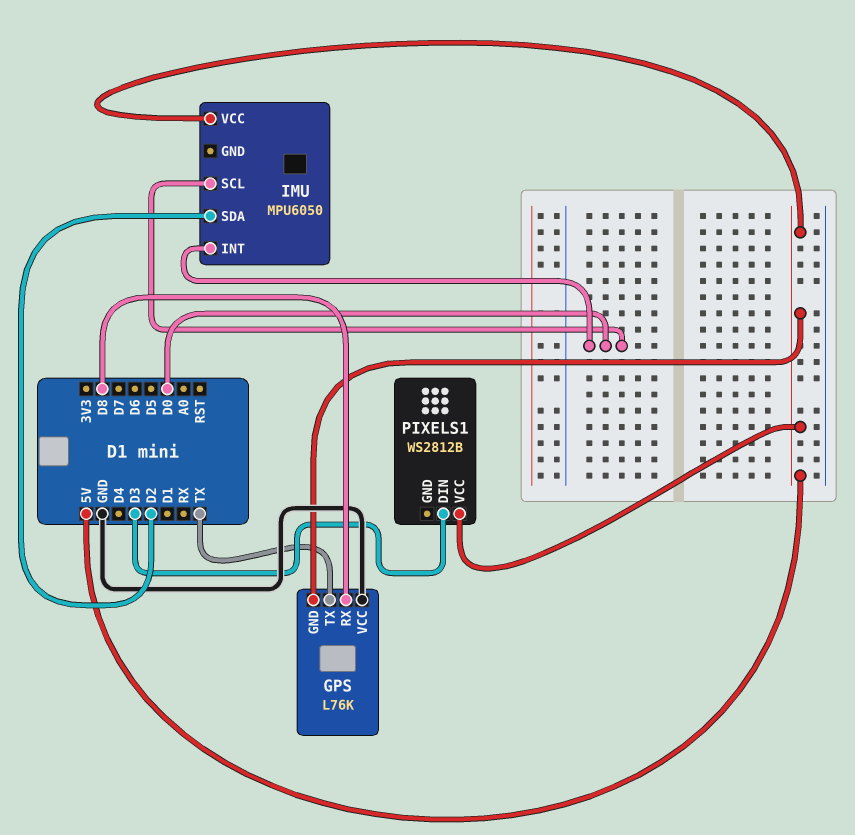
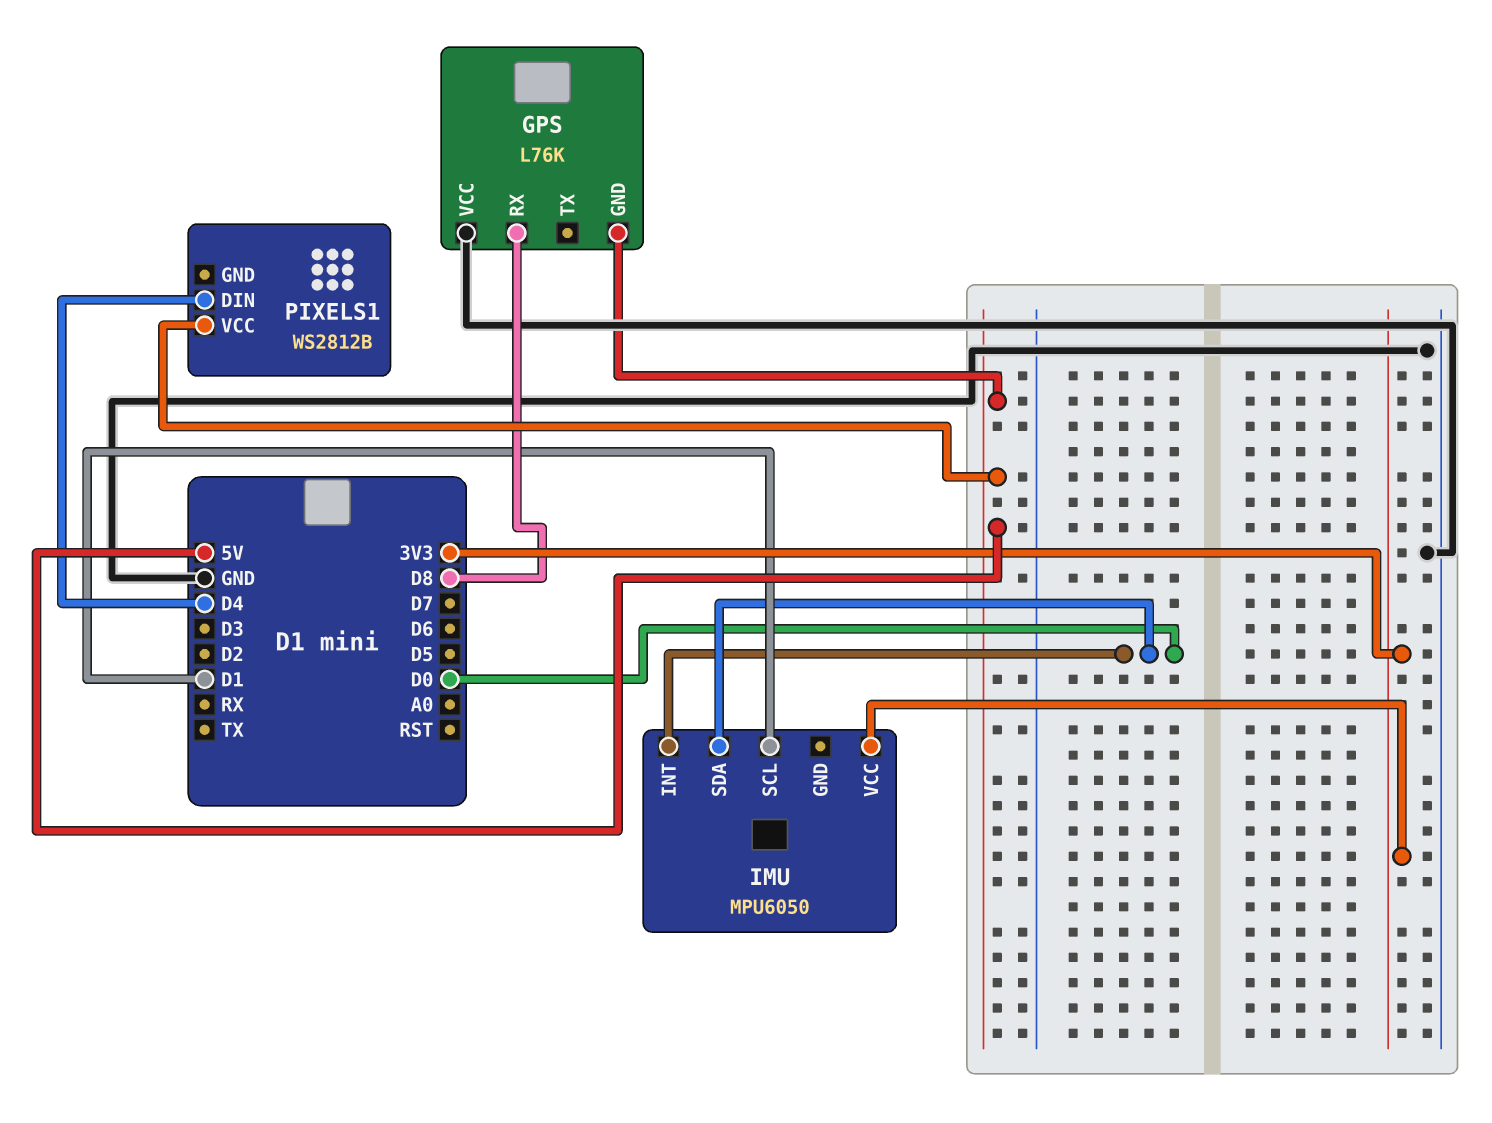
GPS pin TX: TX -> none
IMU pin SCL: D0 -> D1
IMU pin SDA: D2 -> D0
IMU pin VCC: 5V -> 3V3
PIXELS1 pin DIN: D3 -> D4

